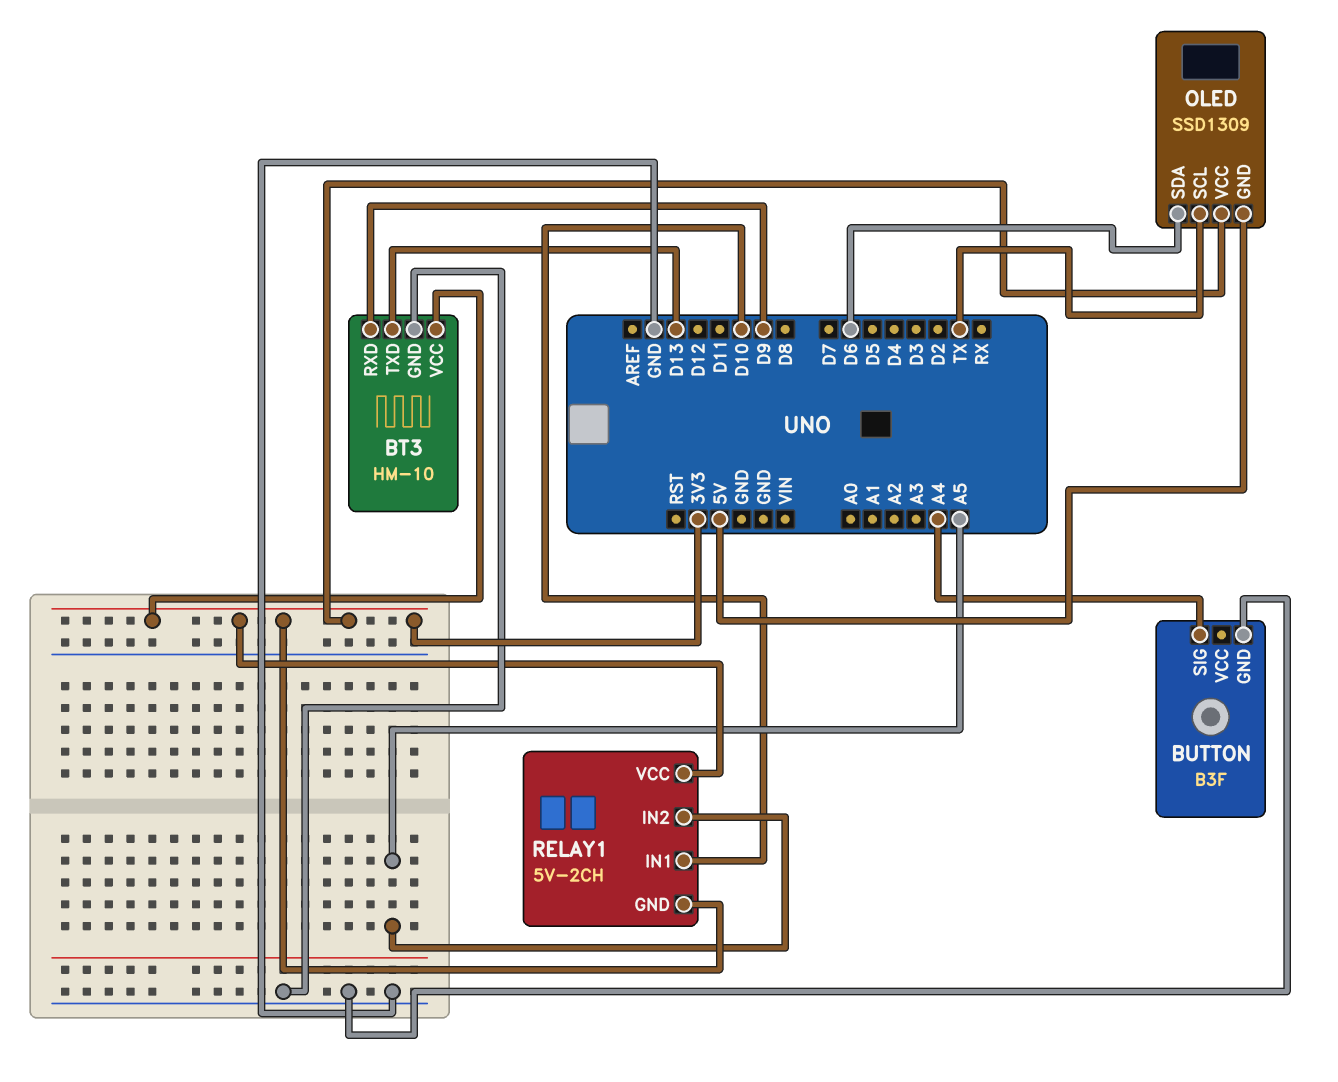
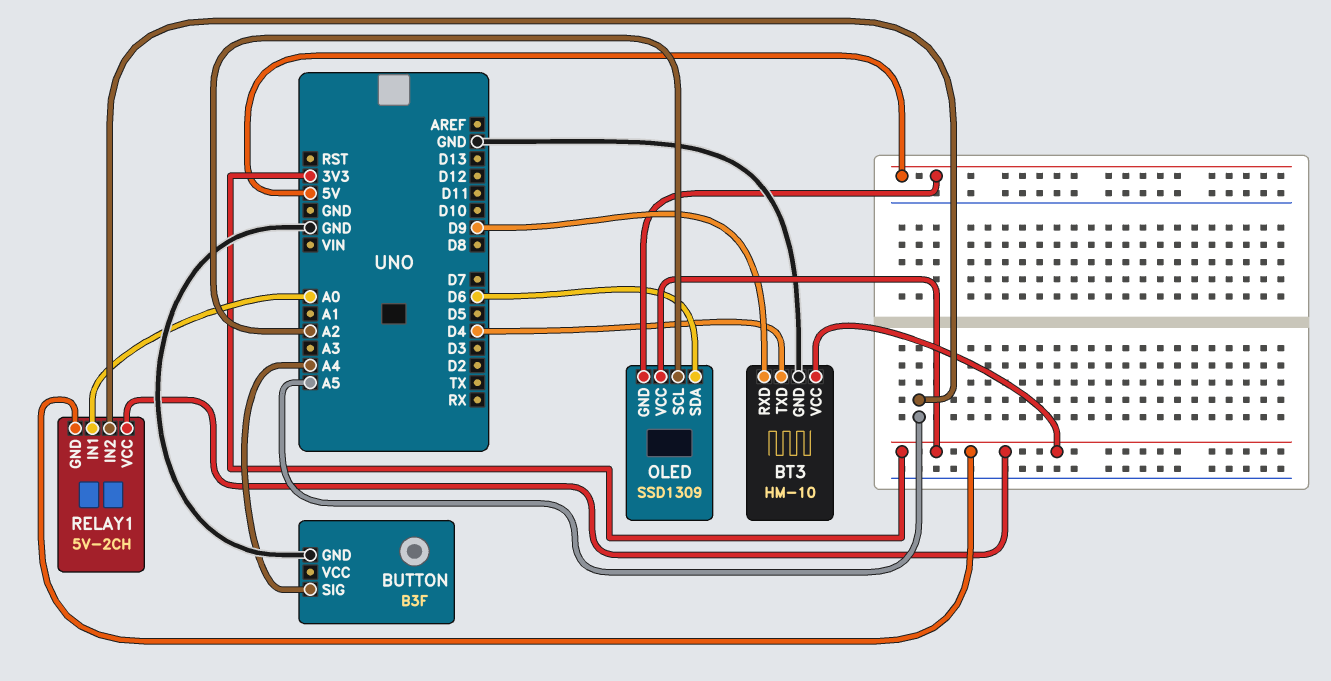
BT3 pin TXD: D13 -> D4
OLED pin SCL: TX -> A2
RELAY1 pin IN1: D10 -> A0

